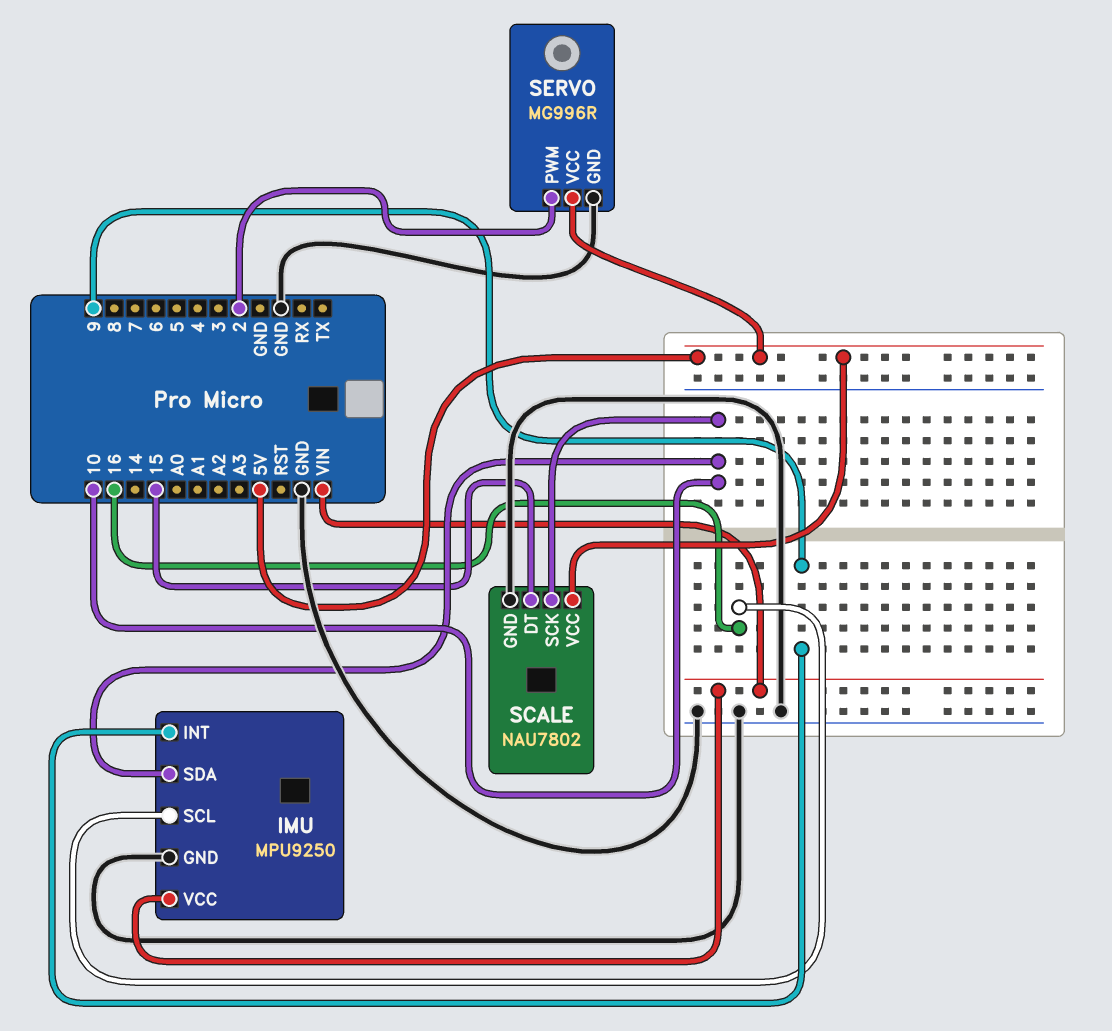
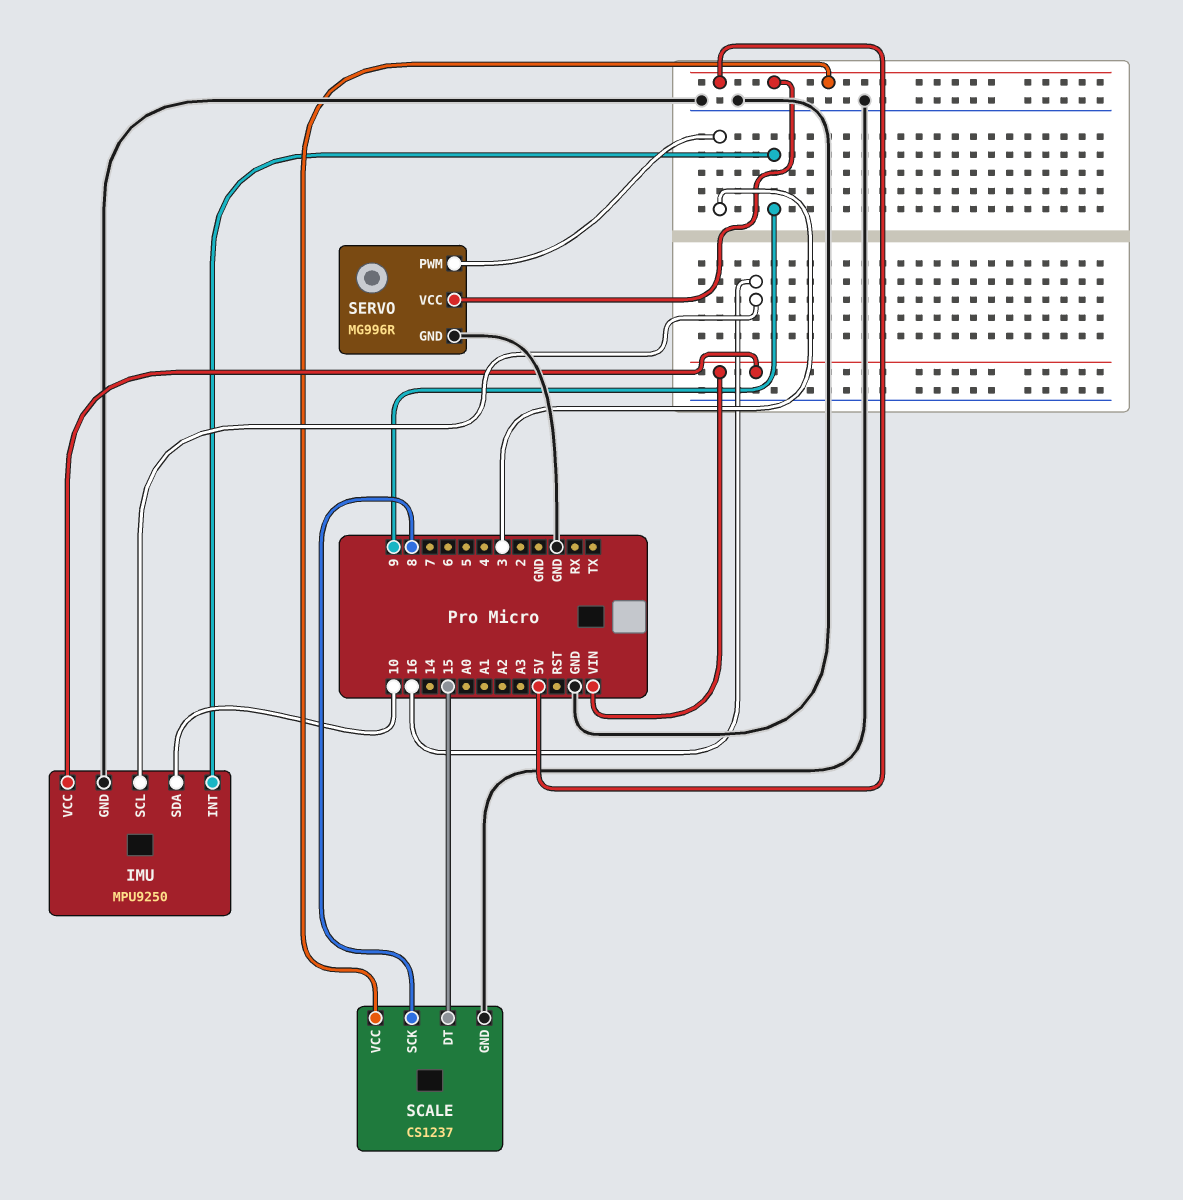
SCALE: NAU7802 -> CS1237
SCALE pin SCK: 10 -> 8
SERVO pin PWM: 2 -> 3

